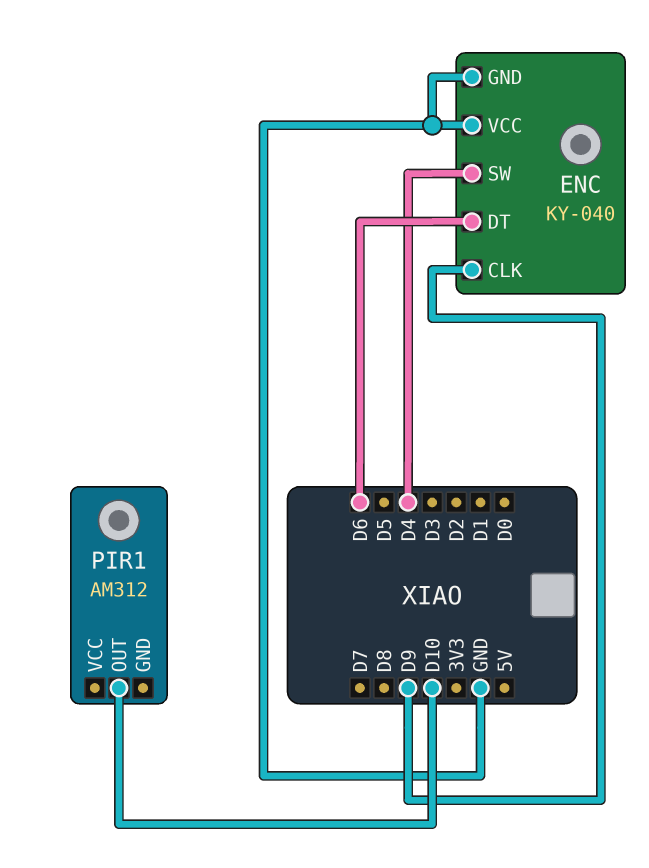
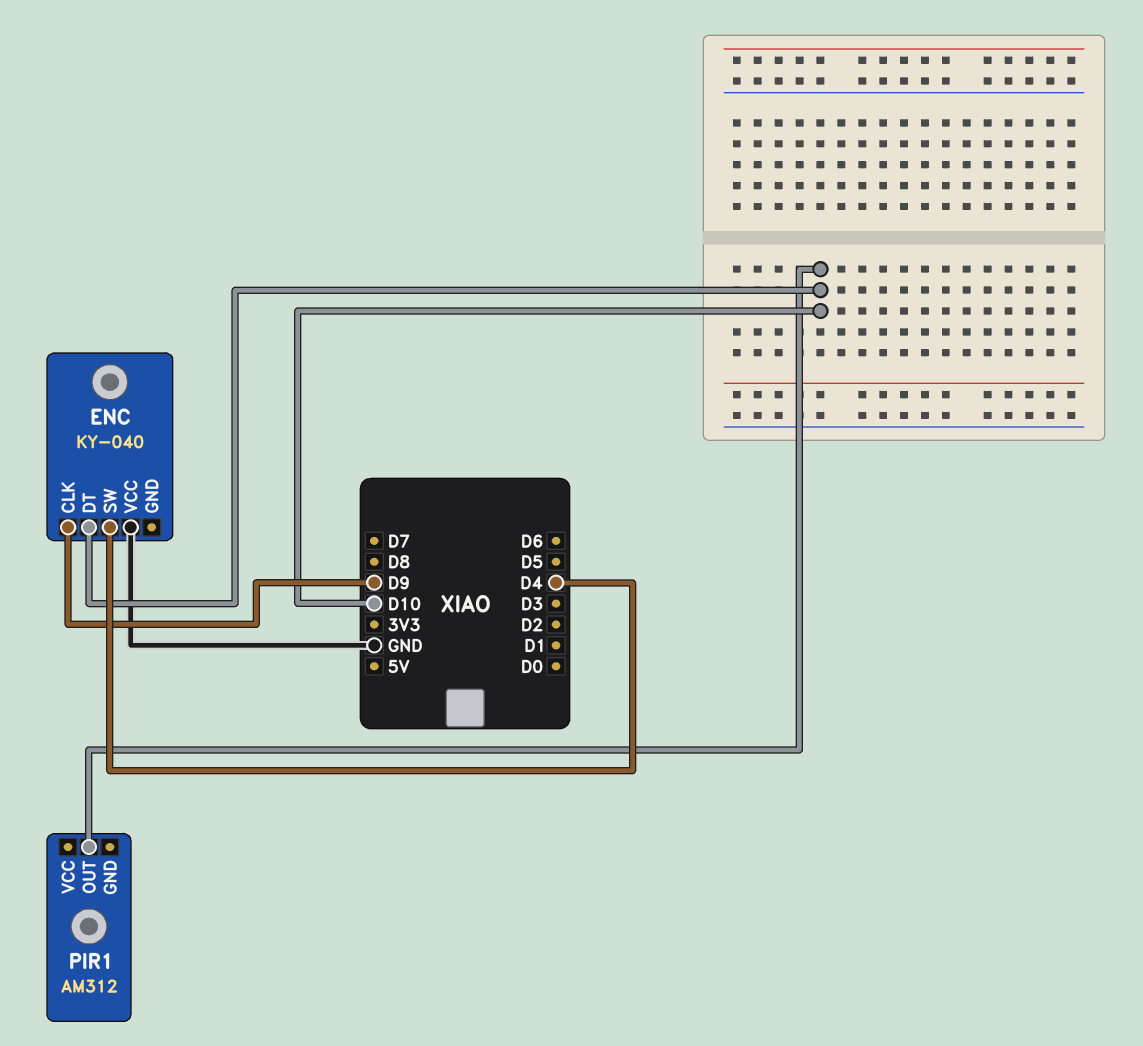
ENC pin DT: D6 -> D10
ENC pin GND: GND -> none

